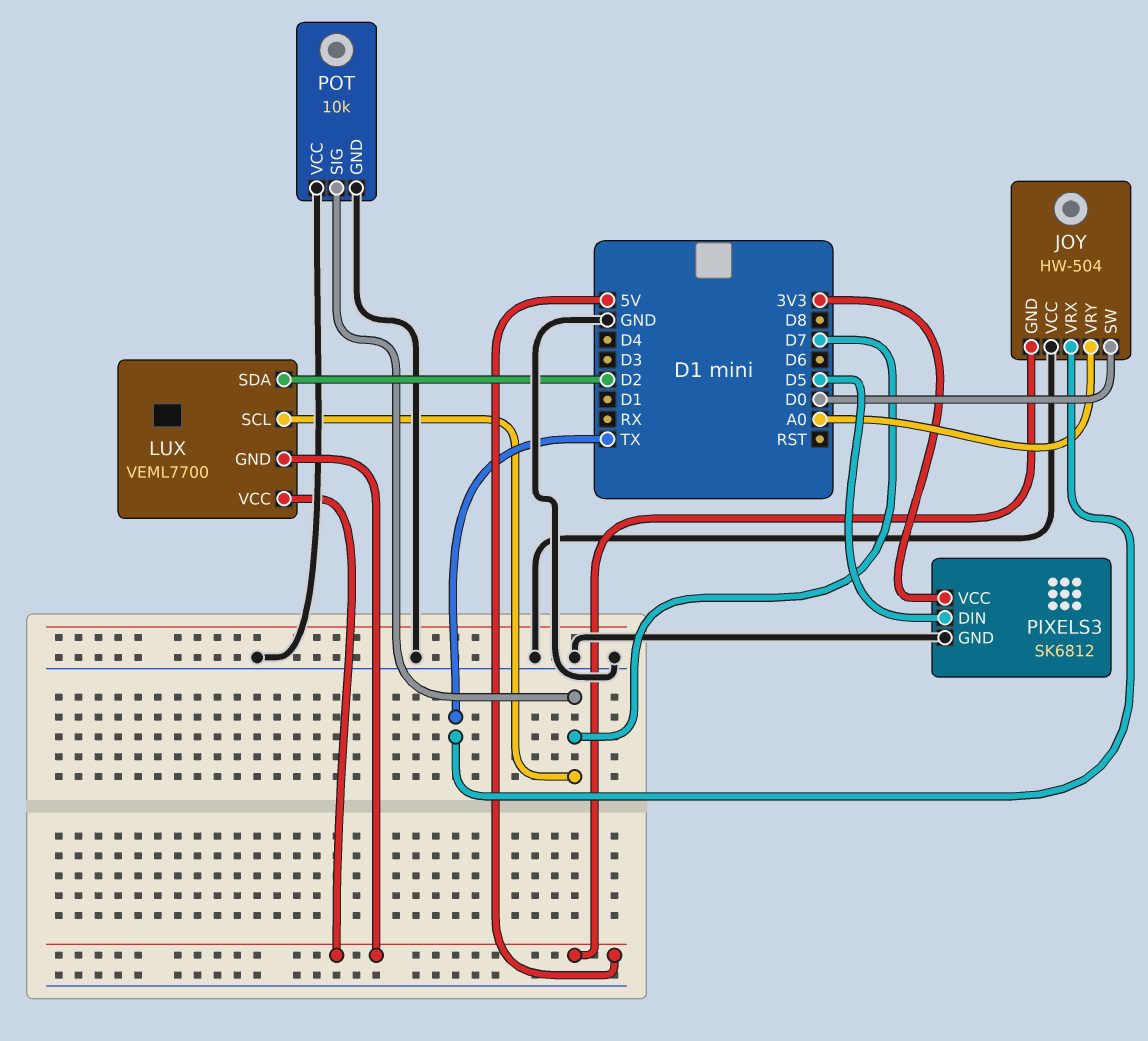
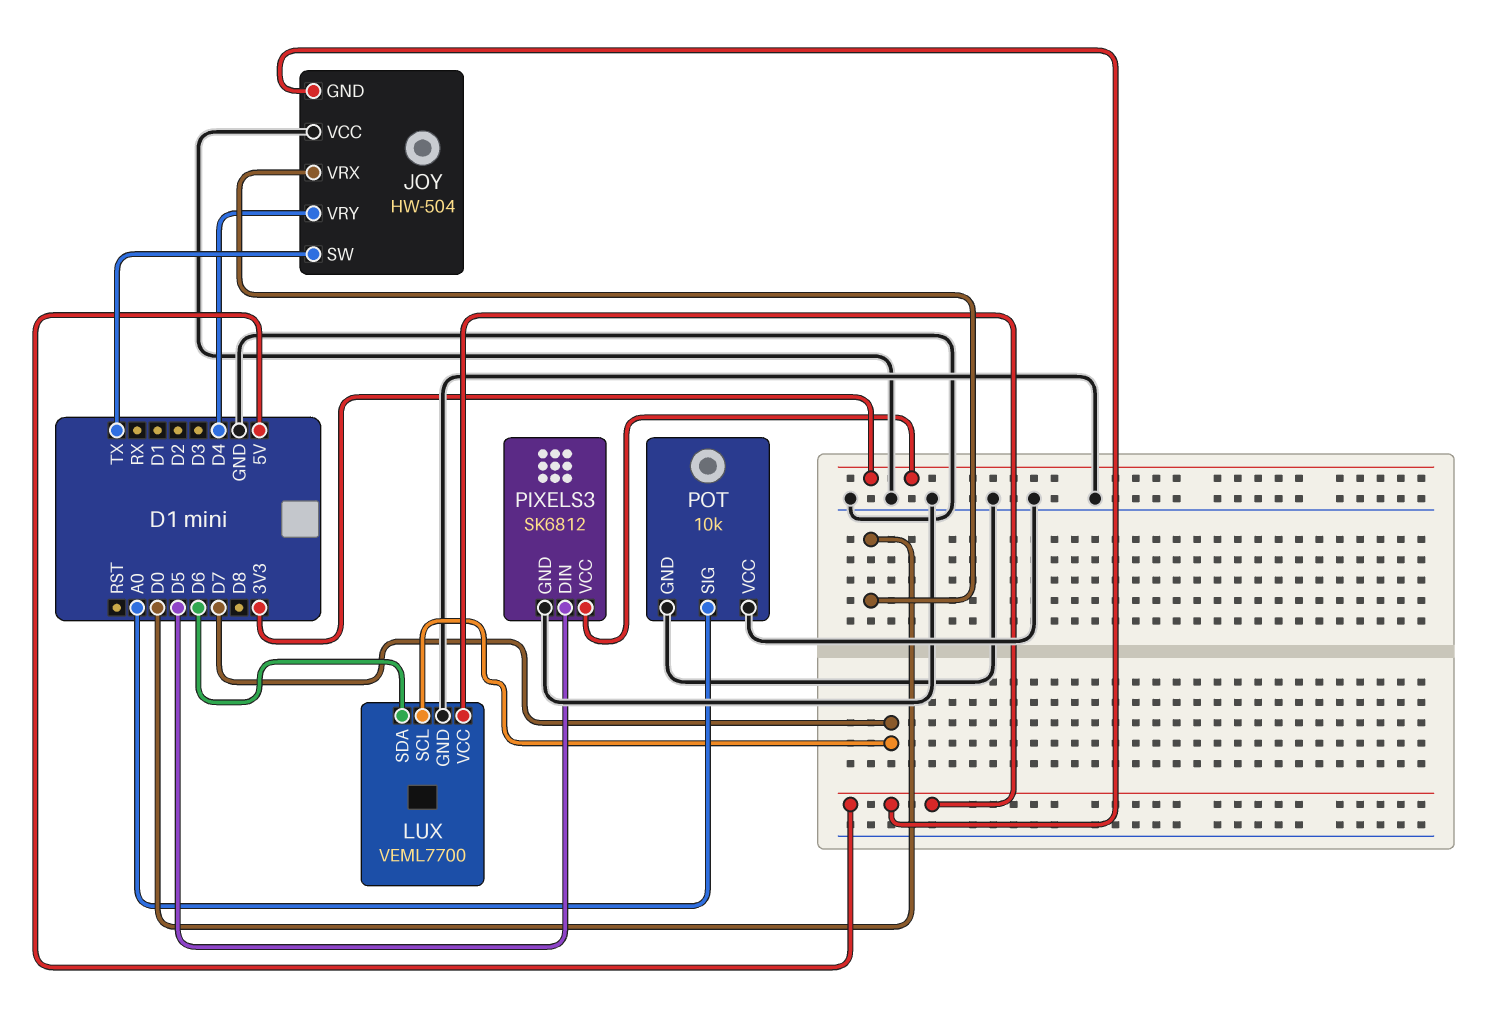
JOY pin SW: D0 -> TX
JOY pin VRX: TX -> D0
JOY pin VRY: A0 -> D4
LUX pin GND: 5V -> GND
LUX pin SDA: D2 -> D6
POT pin SIG: D7 -> A0

